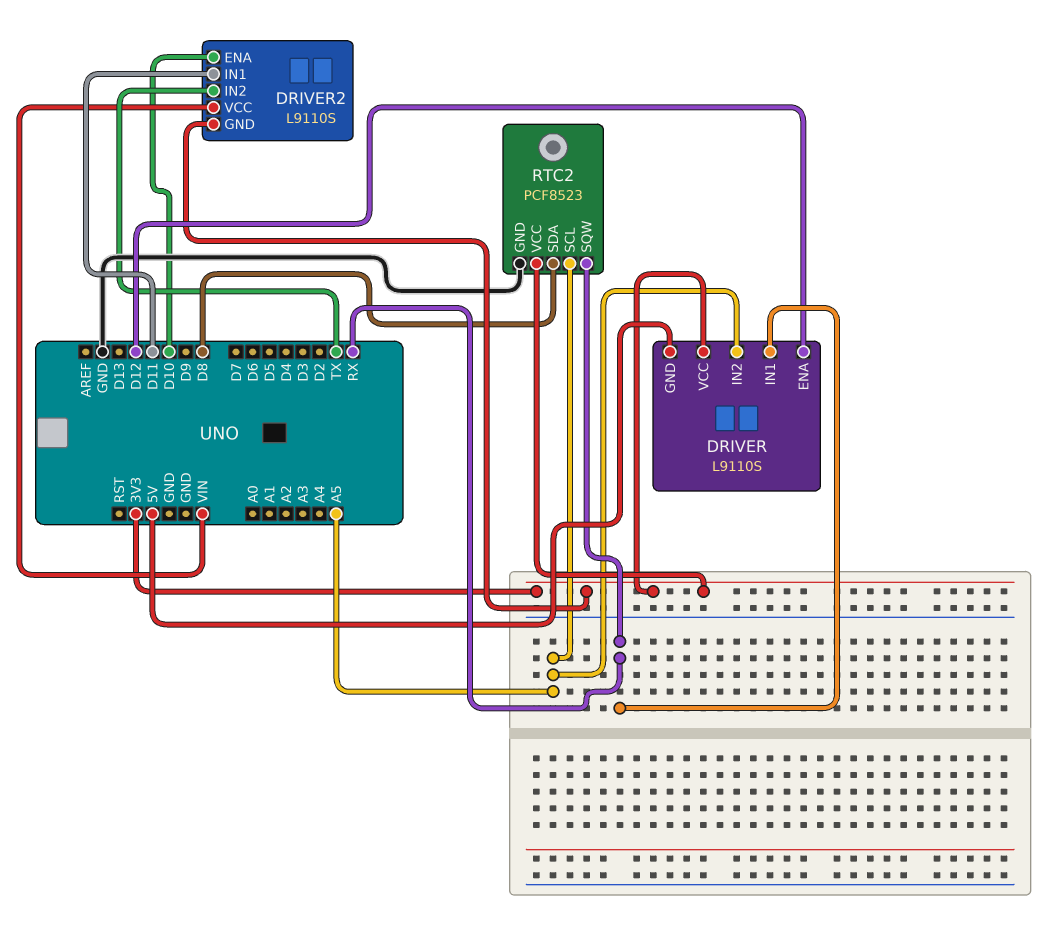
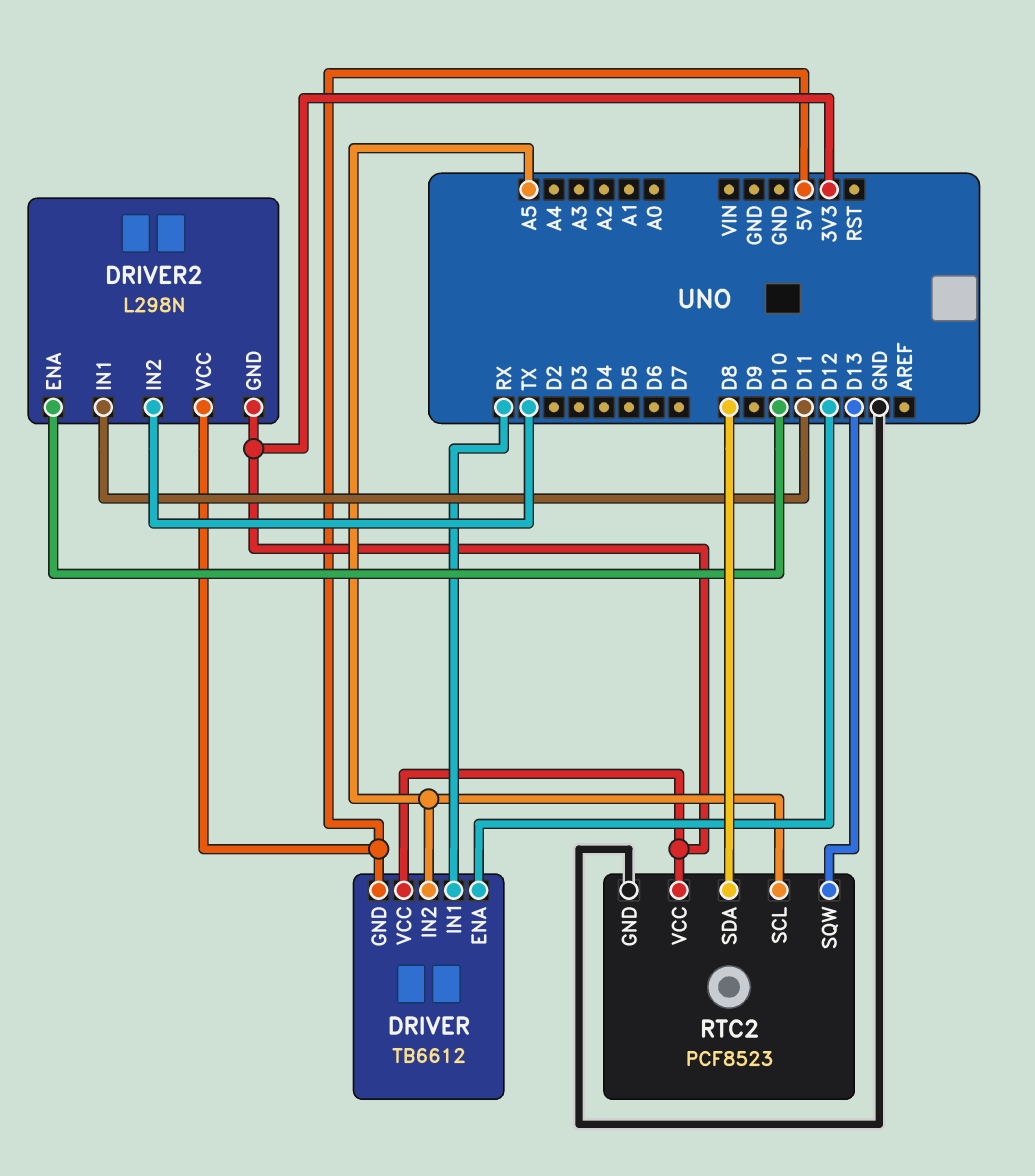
DRIVER: L9110S -> TB6612
DRIVER2: L9110S -> L298N
DRIVER2 pin VCC: VIN -> 5V
RTC2 pin SQW: RX -> D13

